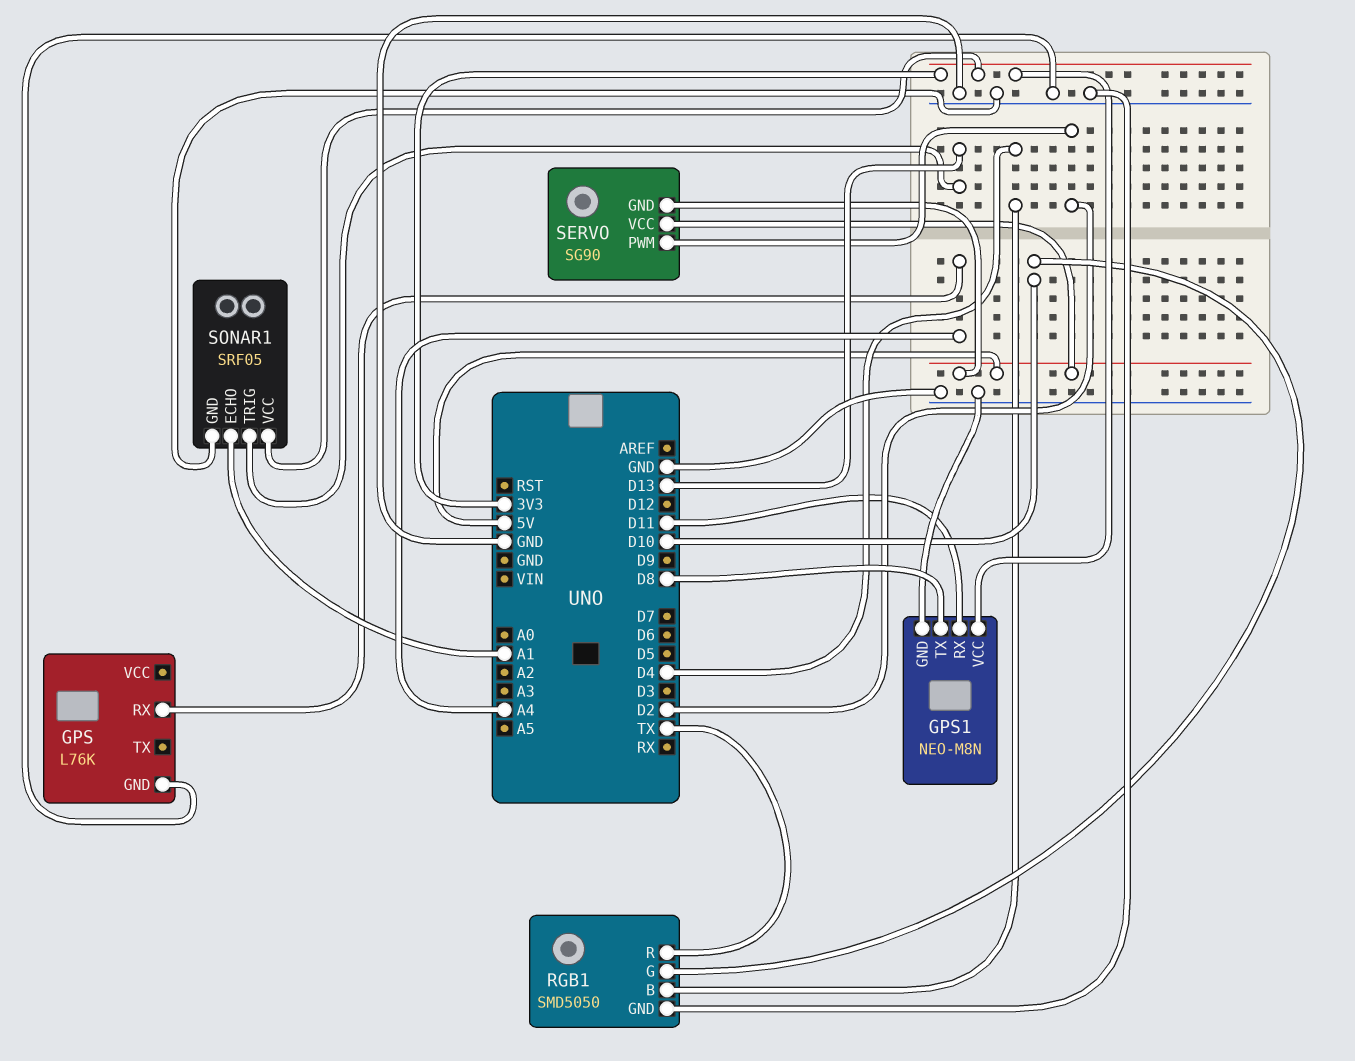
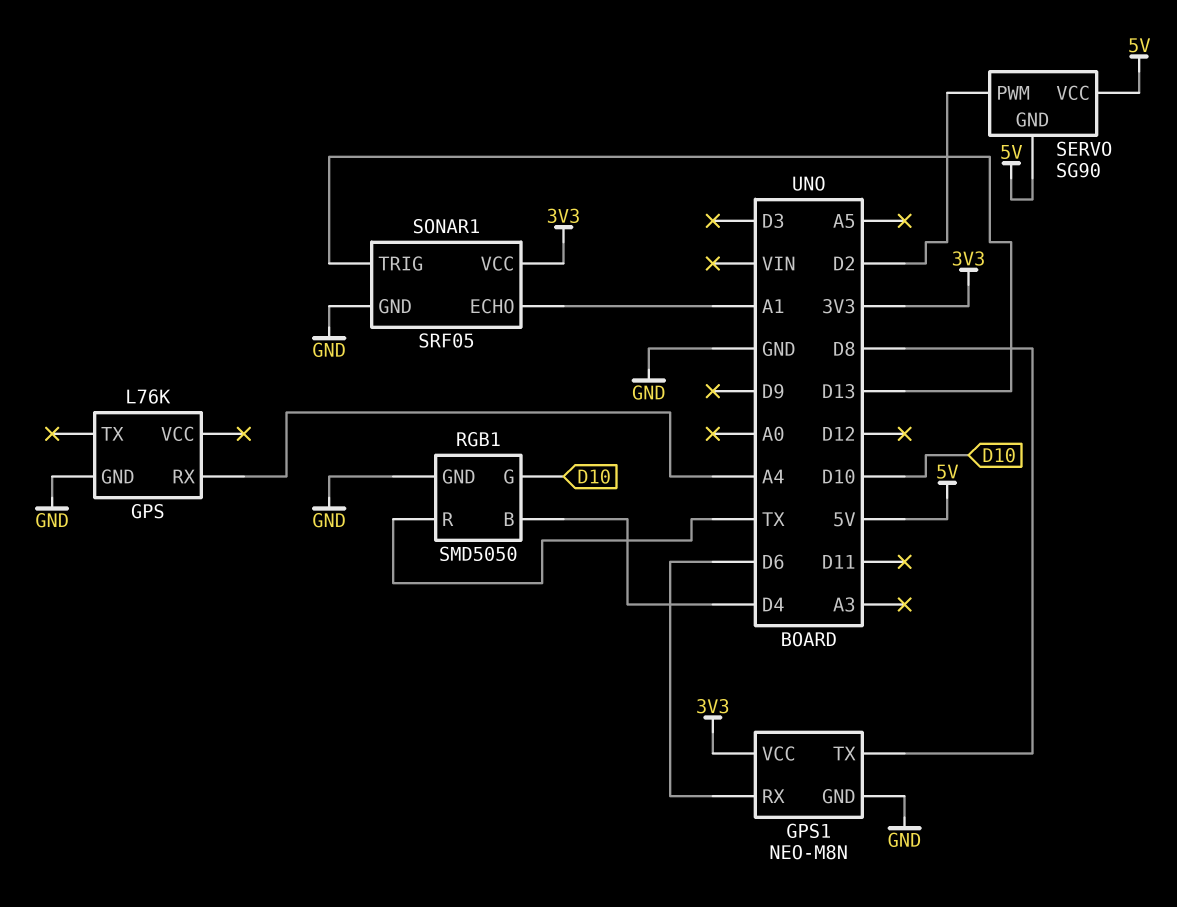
GPS1 pin RX: D11 -> D6

